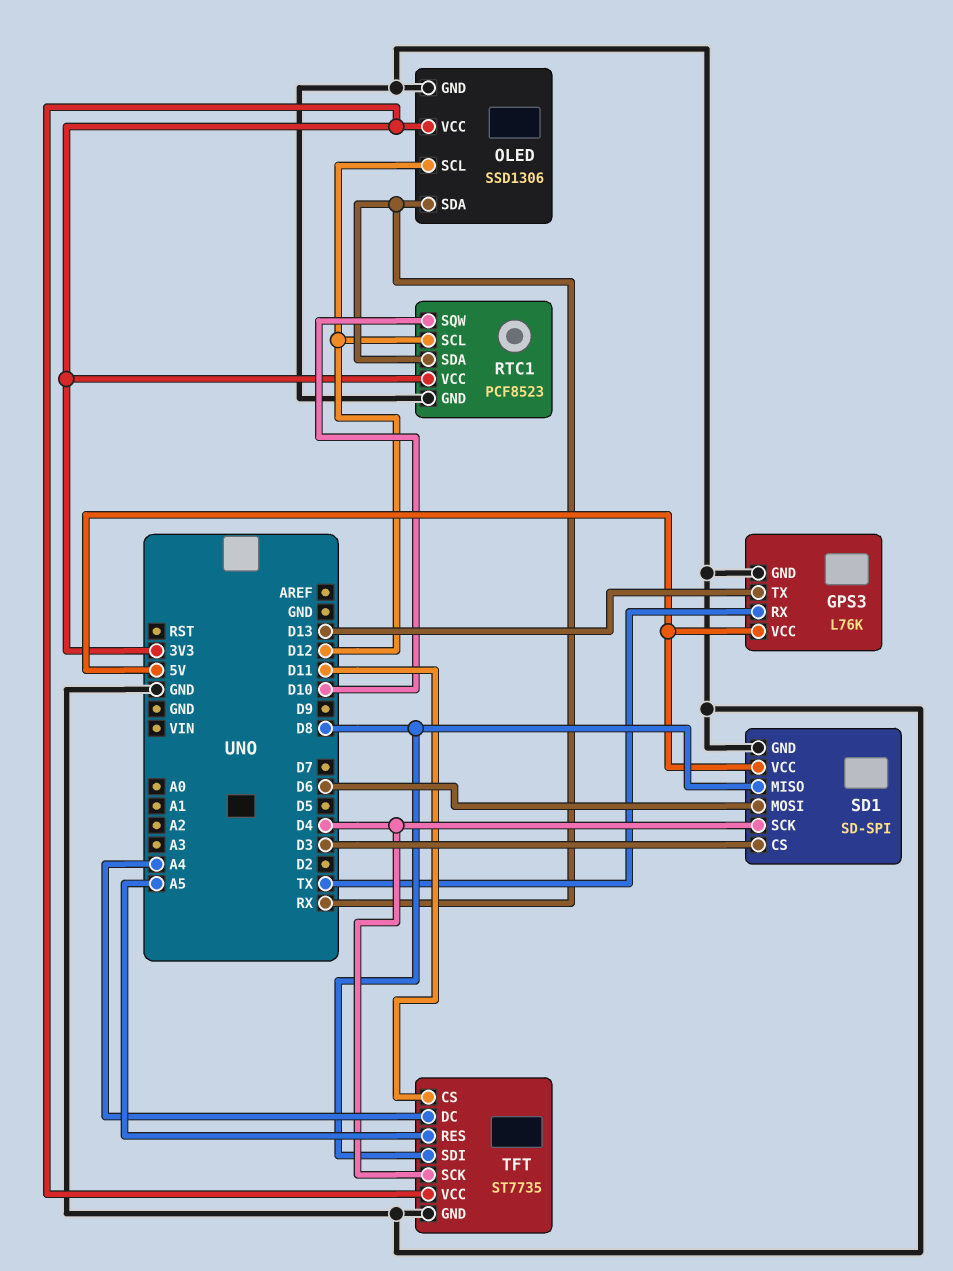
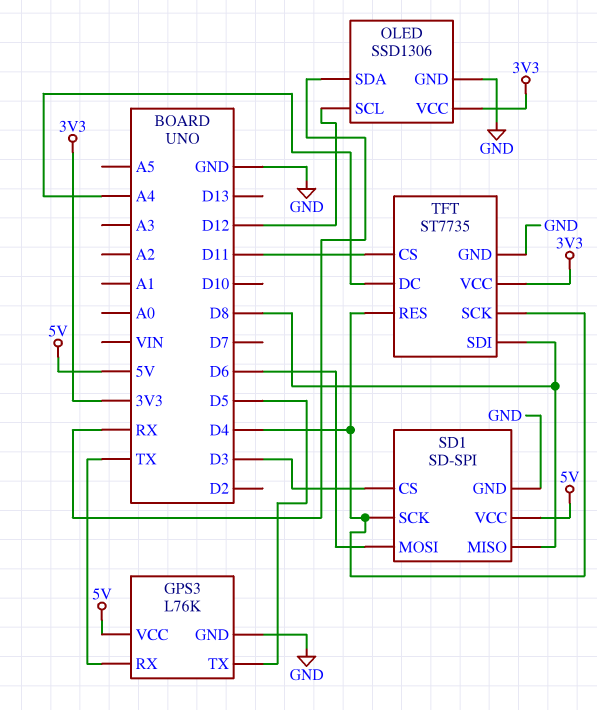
GPS3 pin TX: D13 -> D5
RTC1: PCF8523 -> none
RTC1 pin GND: GND -> none
RTC1 pin SCL: D12 -> none
RTC1 pin SDA: RX -> none
RTC1 pin SQW: D10 -> none
RTC1 pin VCC: 3V3 -> none
TFT pin RES: A5 -> D4

